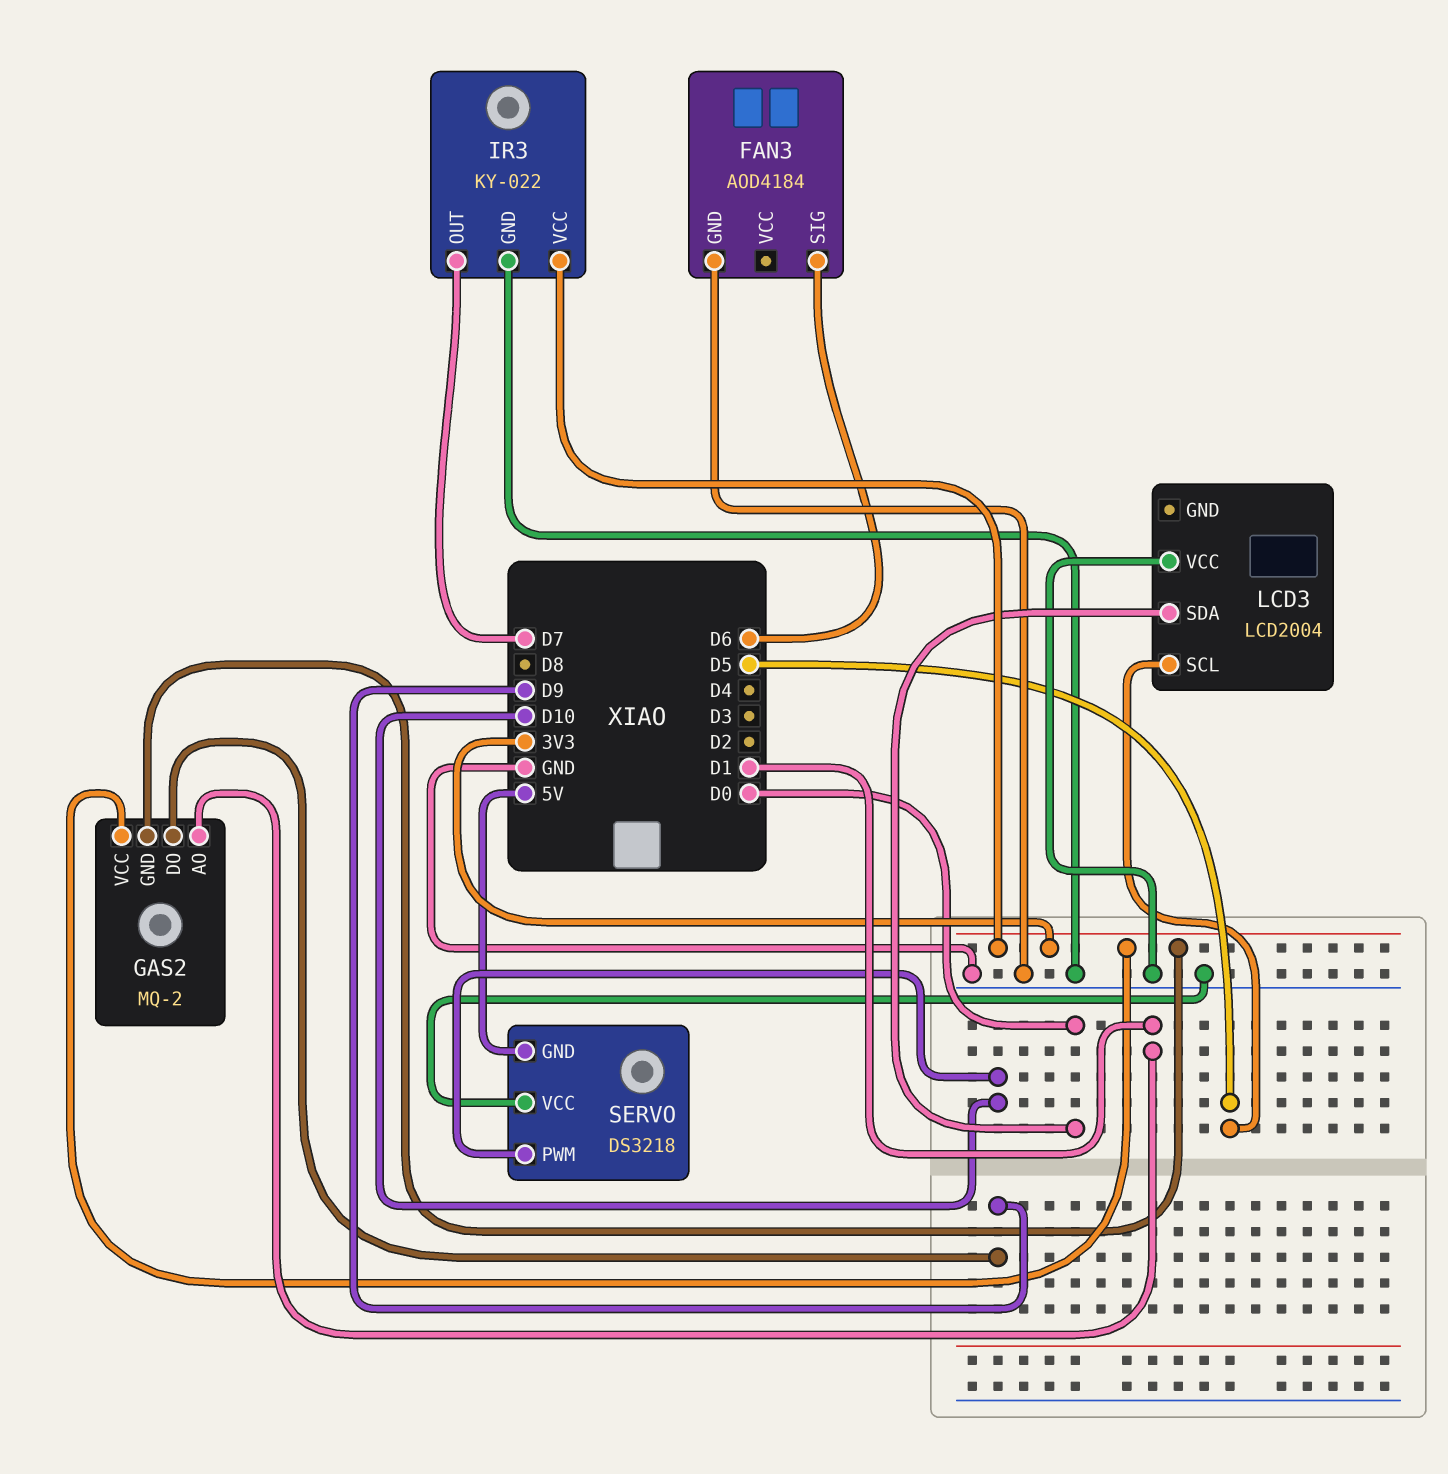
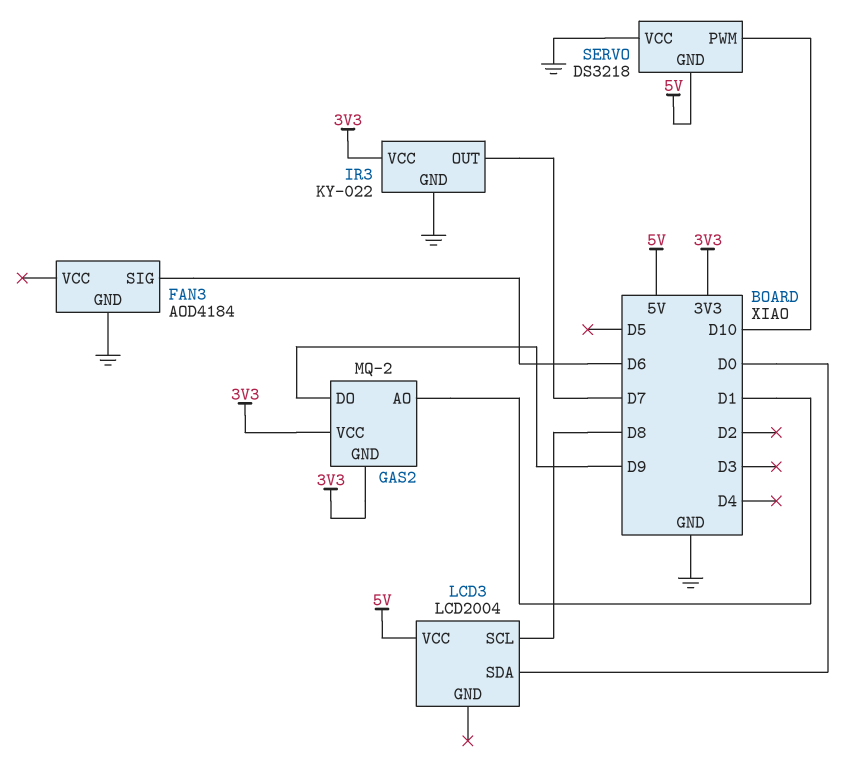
LCD3 pin SCL: D5 -> D8
LCD3 pin VCC: GND -> 5V

